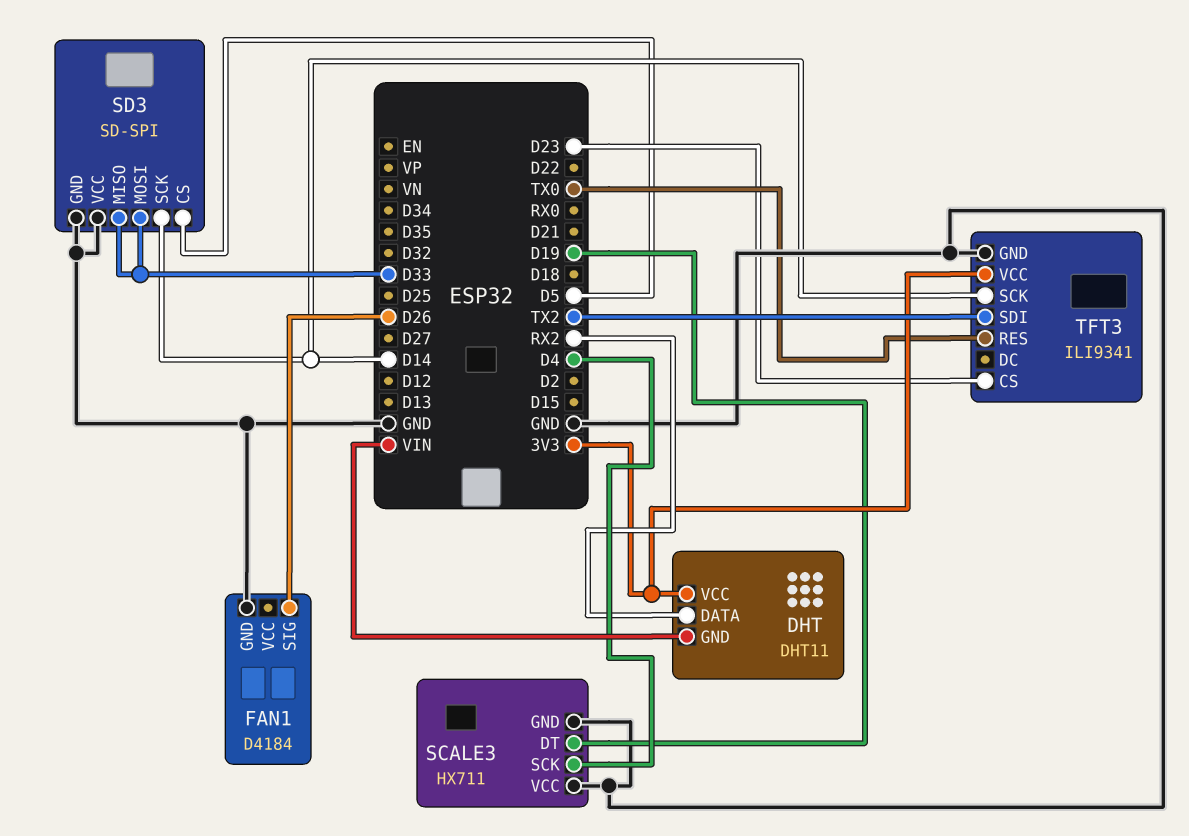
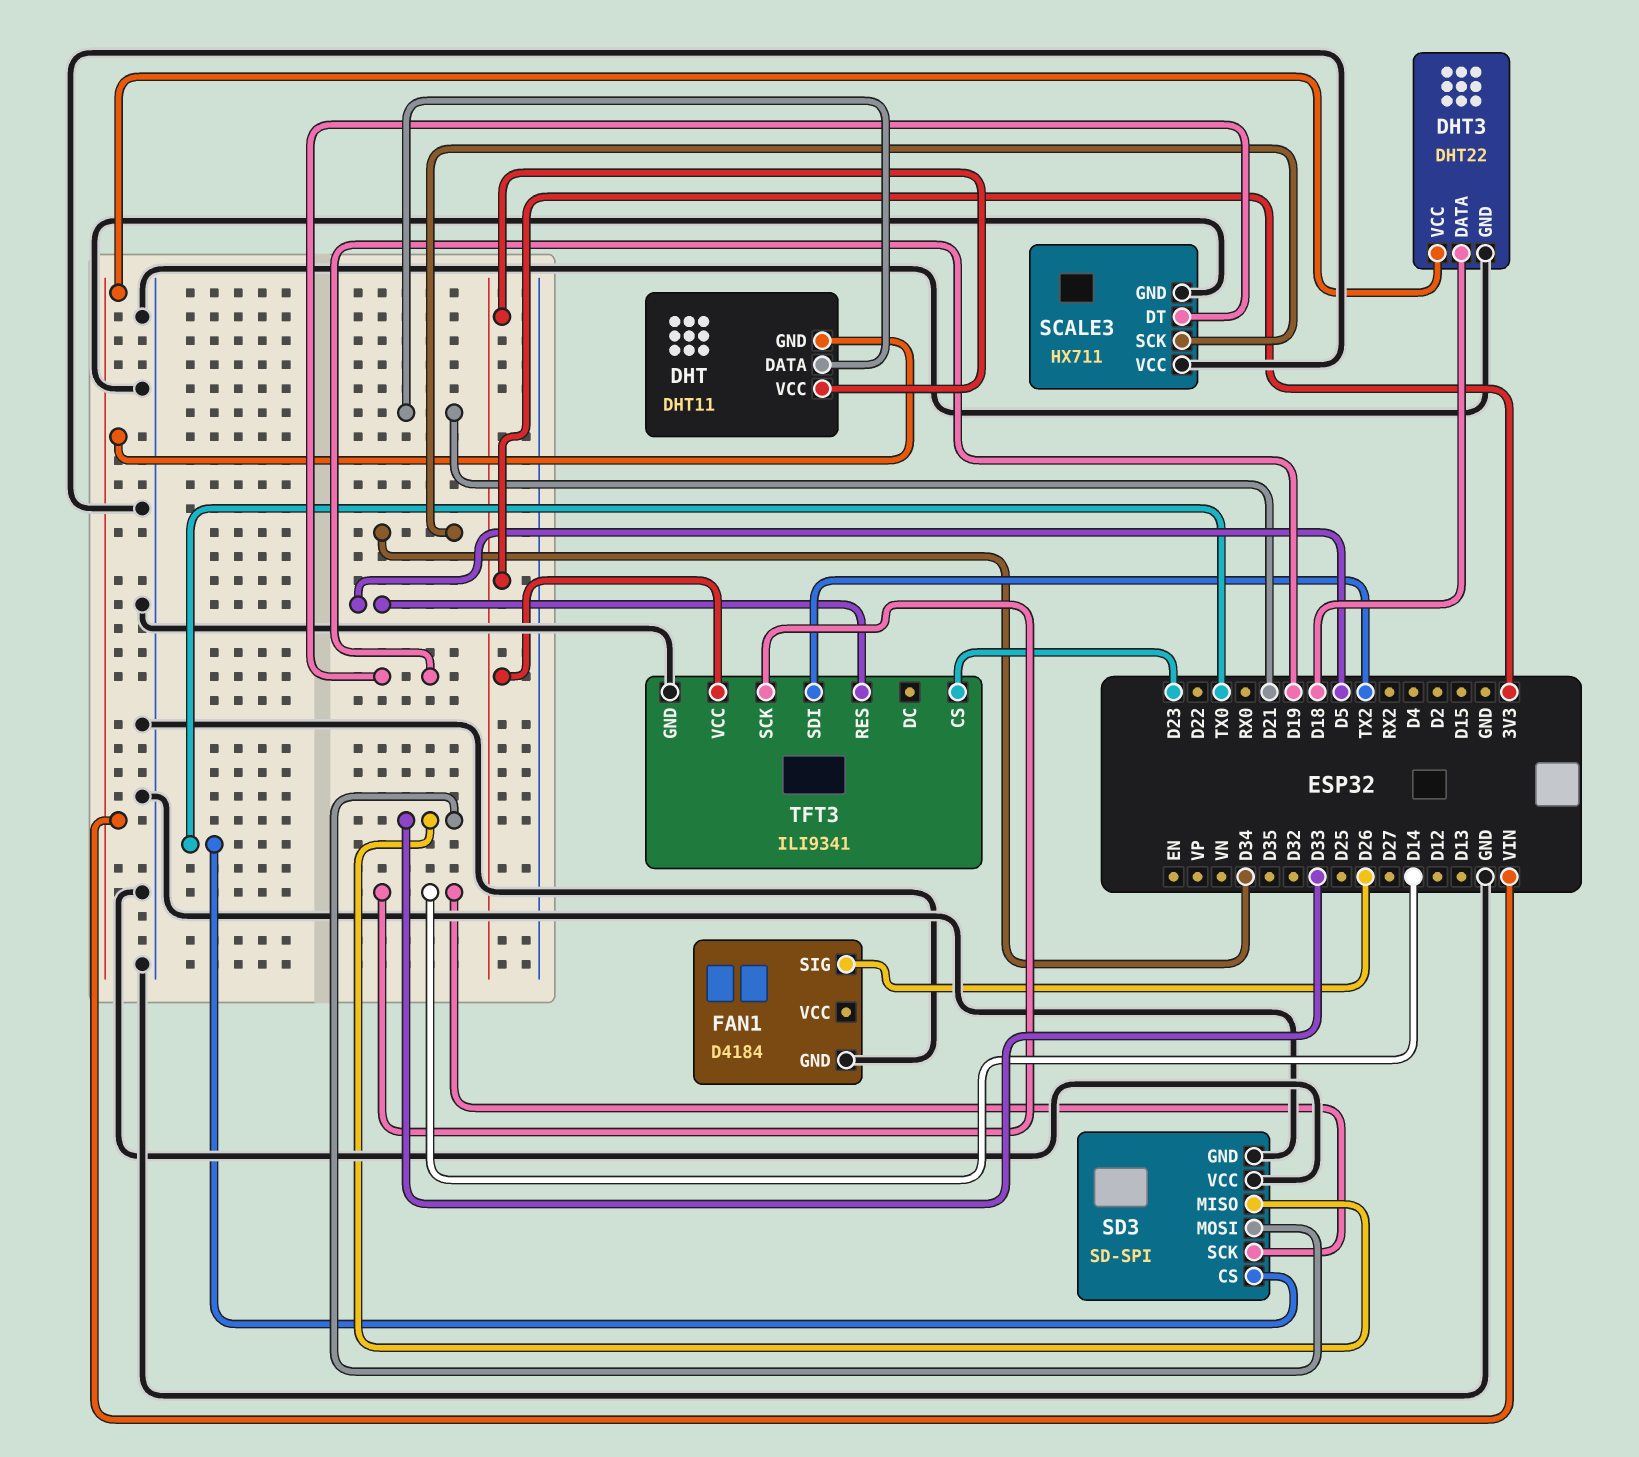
DHT pin DATA: RX2 -> D21
DHT3: none -> DHT22
DHT3 pin DATA: none -> D18
DHT3 pin GND: none -> GND
DHT3 pin VCC: none -> VIN
SCALE3 pin SCK: D4 -> D34
SD3 pin CS: D5 -> TX0
TFT3 pin RES: TX0 -> D5

